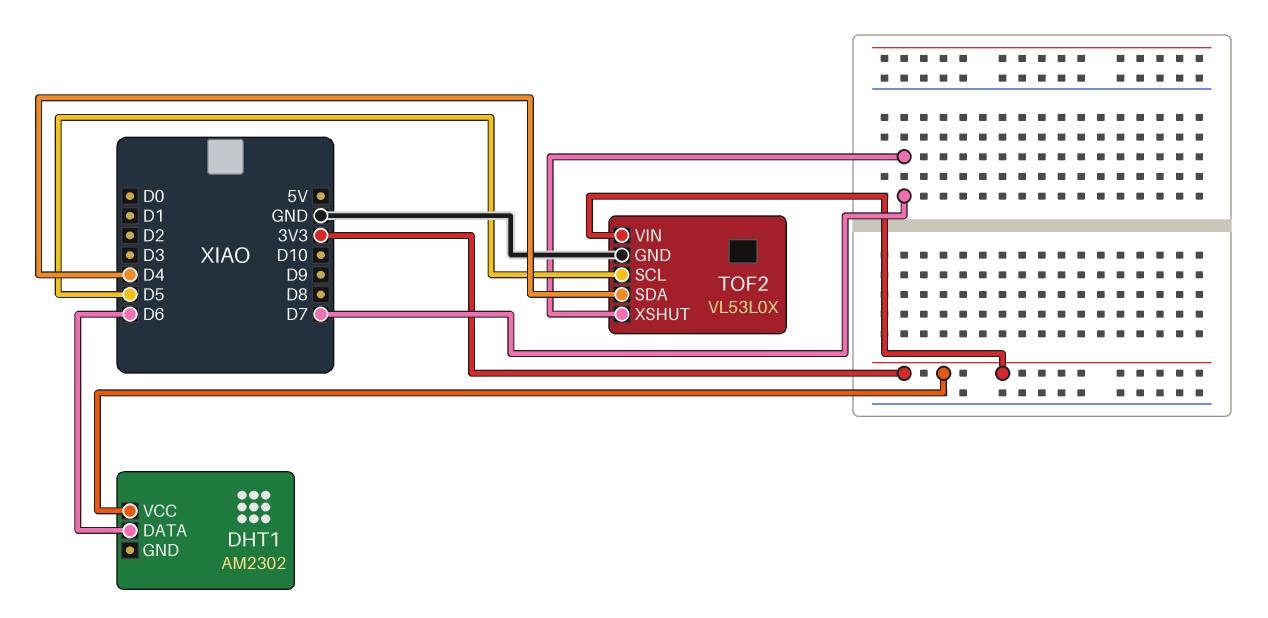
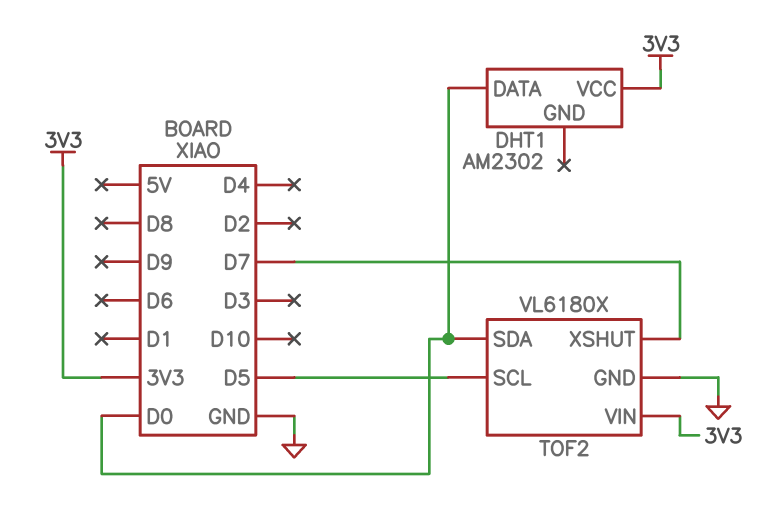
DHT1 pin DATA: D6 -> D0
TOF2: VL53L0X -> VL6180X
TOF2 pin SDA: D4 -> D0

